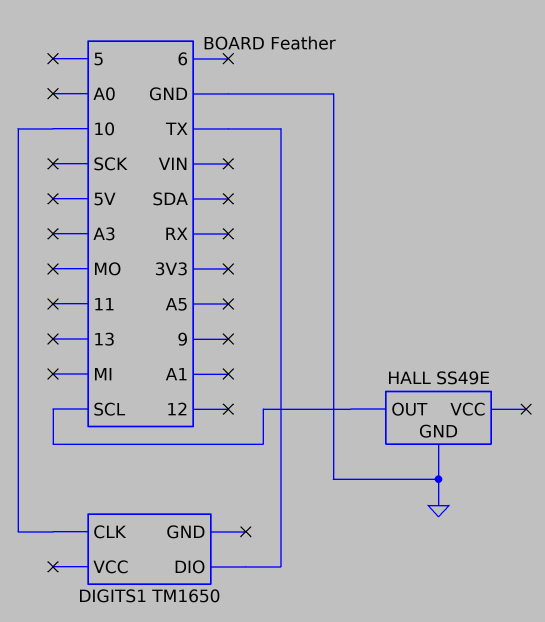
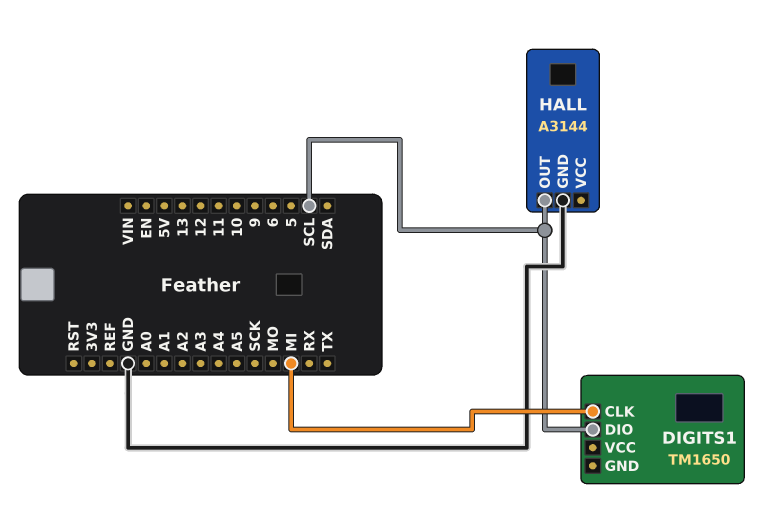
DIGITS1 pin CLK: 10 -> MI
DIGITS1 pin DIO: TX -> SCL
HALL: SS49E -> A3144

